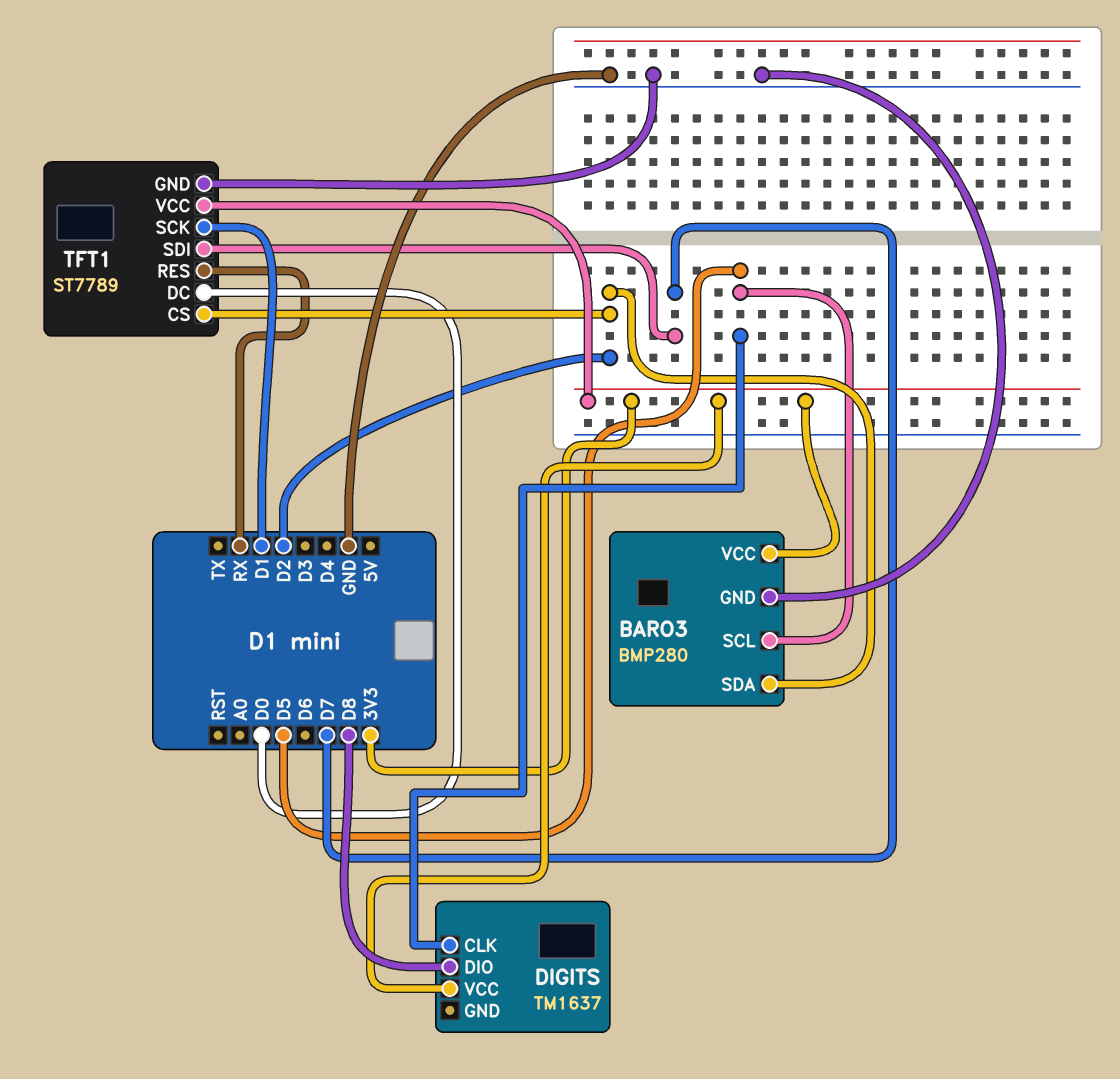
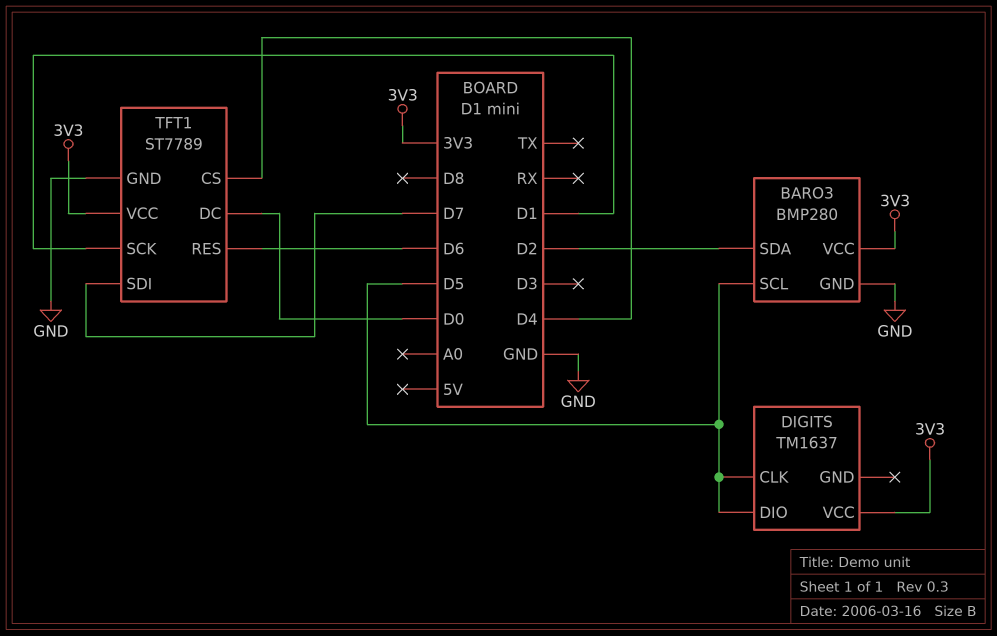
DIGITS pin DIO: D8 -> D5
TFT1 pin CS: D2 -> D4
TFT1 pin RES: RX -> D6

